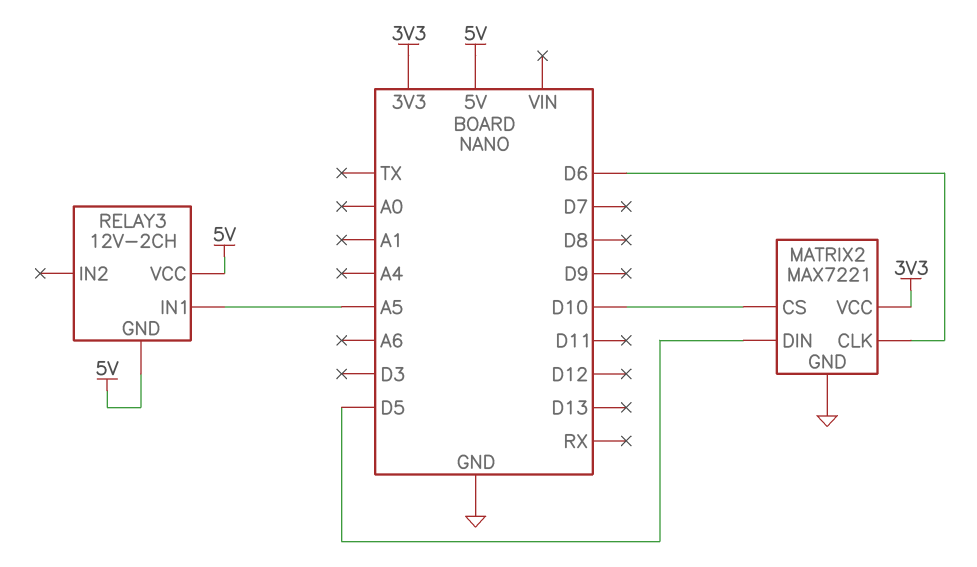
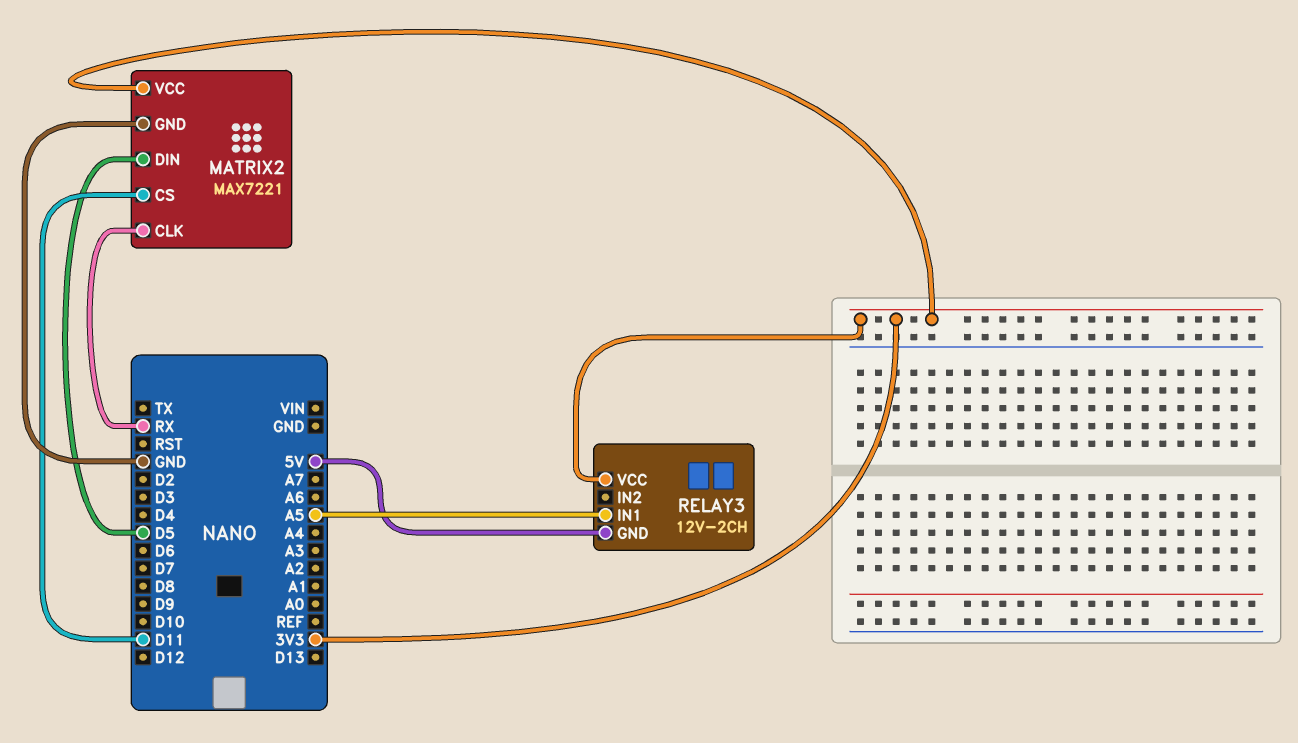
MATRIX2 pin CLK: D6 -> RX
MATRIX2 pin CS: D10 -> D11
RELAY3 pin VCC: 5V -> 3V3

